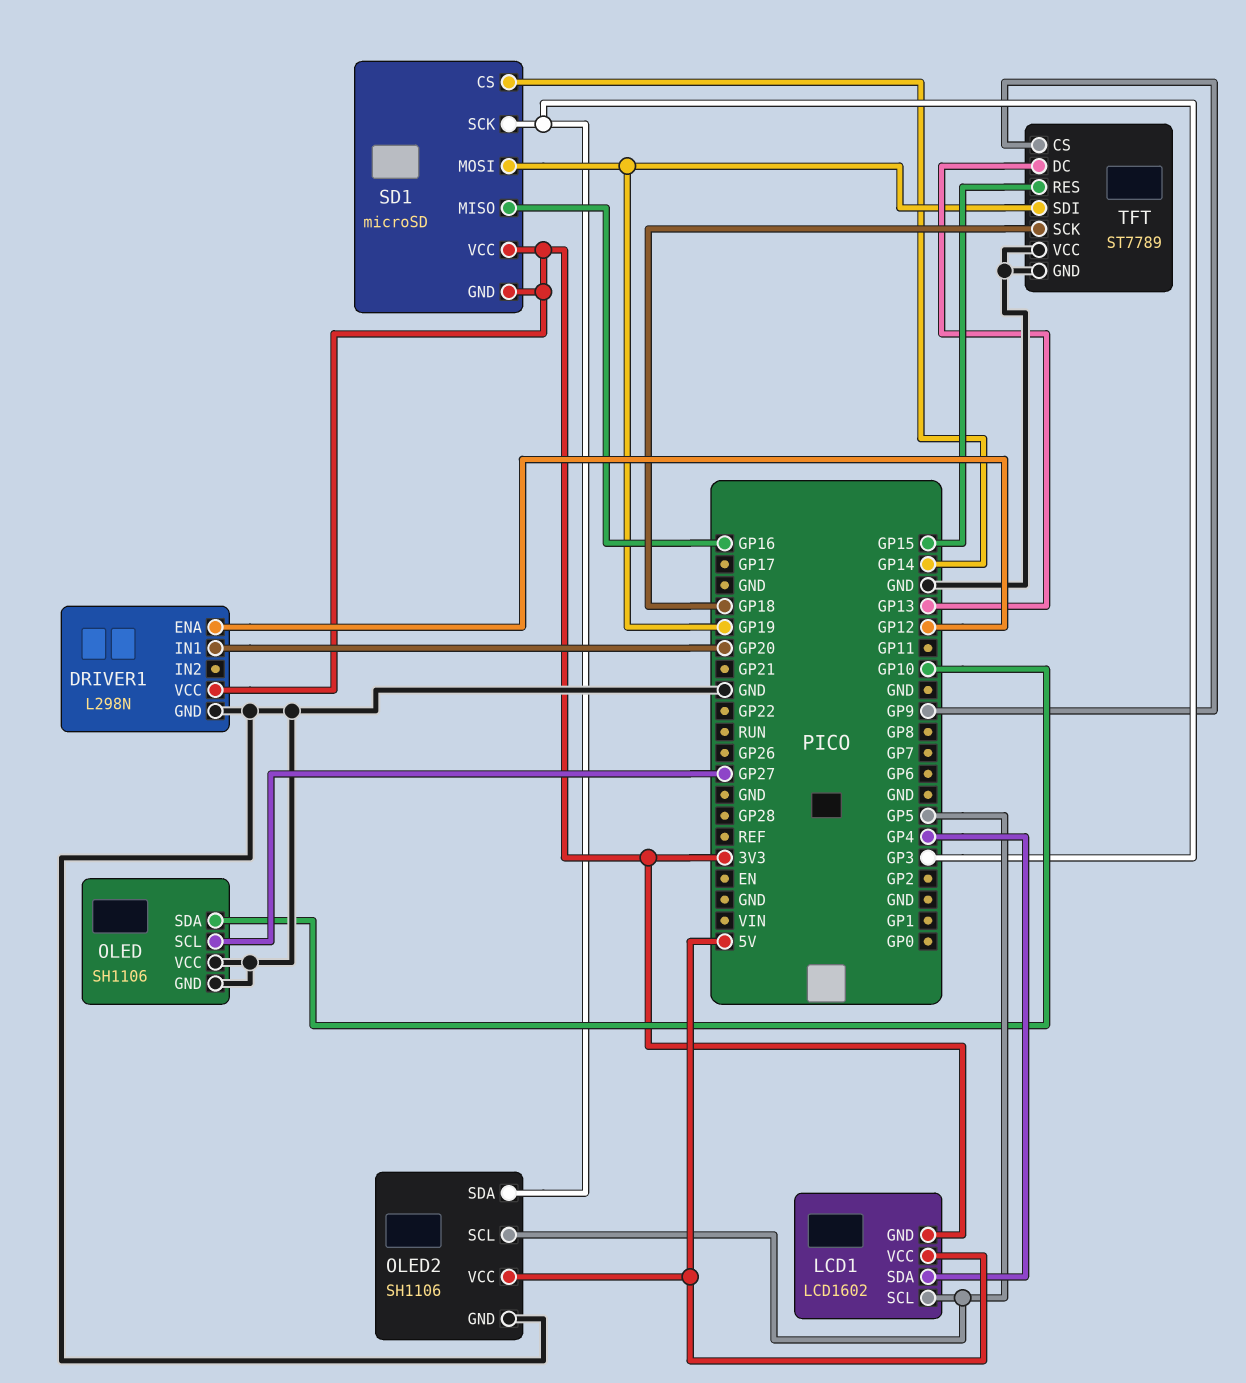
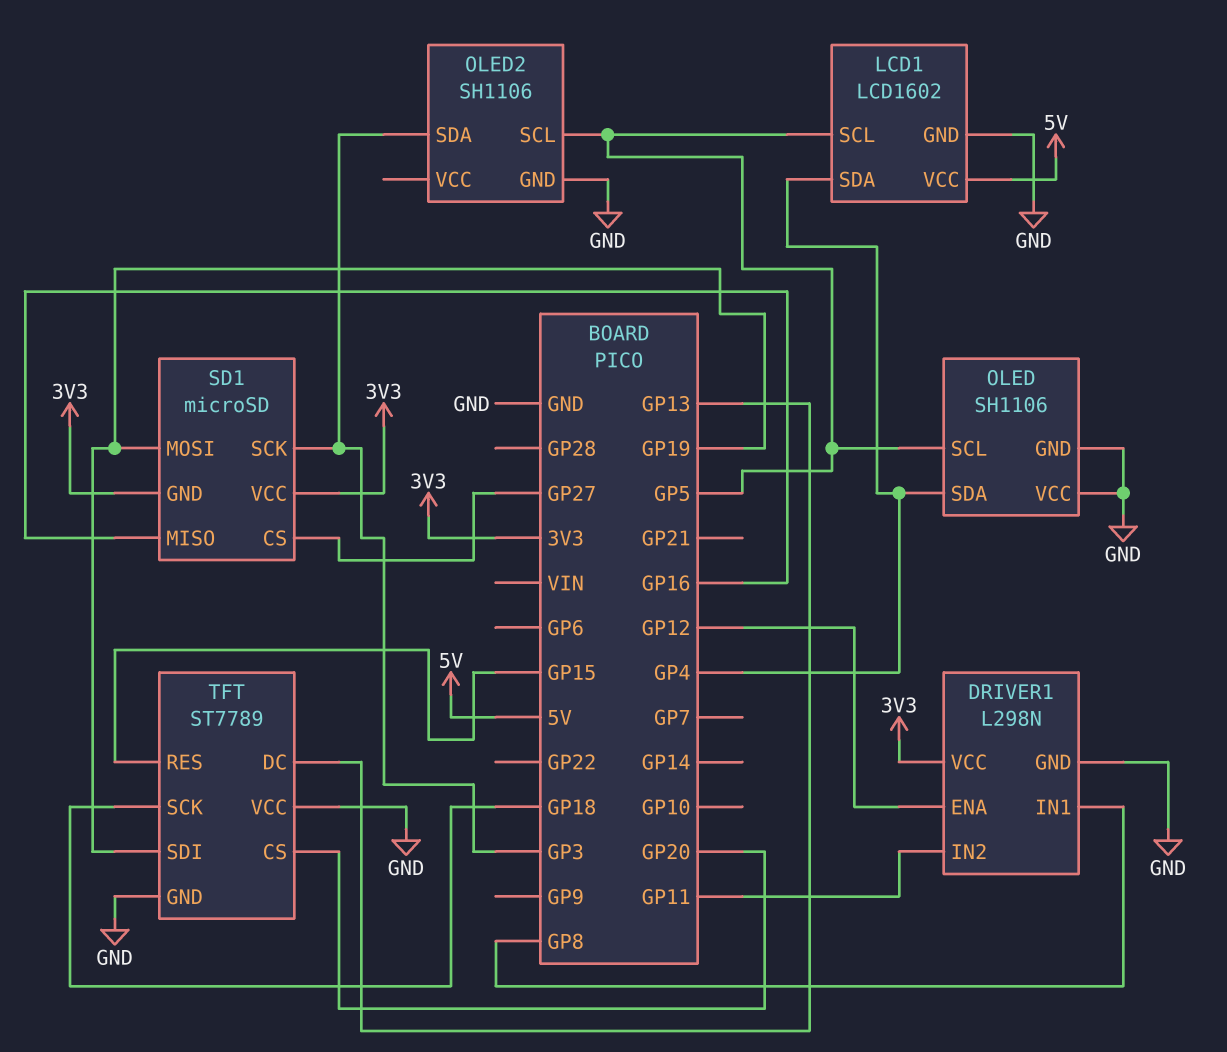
DRIVER1 pin IN1: GP20 -> GP8
DRIVER1 pin IN2: none -> GP11
LCD1 pin GND: 3V3 -> GND
OLED pin SCL: GP27 -> GP5
OLED pin SDA: GP10 -> GP4
OLED2 pin VCC: 5V -> none
SD1 pin CS: GP14 -> GP27
TFT pin CS: GP9 -> GP20

